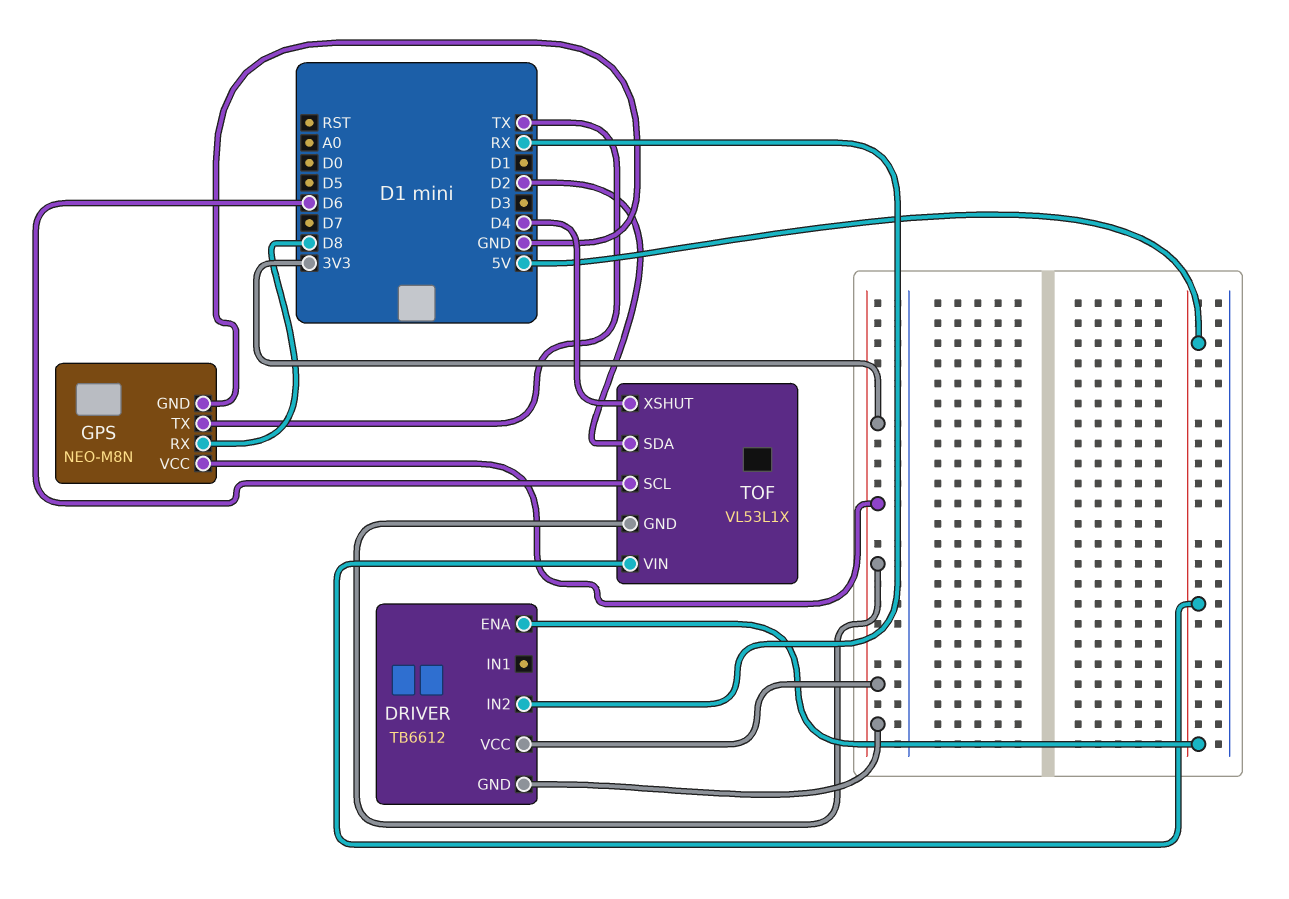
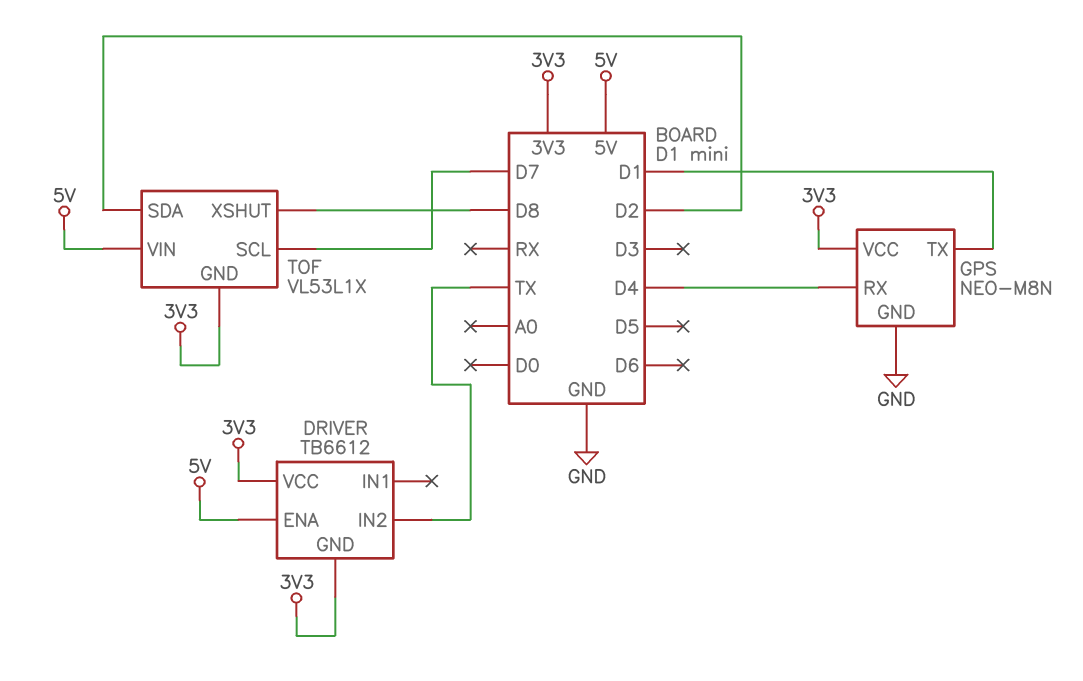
DRIVER pin IN2: RX -> TX
GPS pin RX: D8 -> D4
GPS pin TX: TX -> D1
TOF pin SCL: D6 -> D7
TOF pin XSHUT: D4 -> D8

